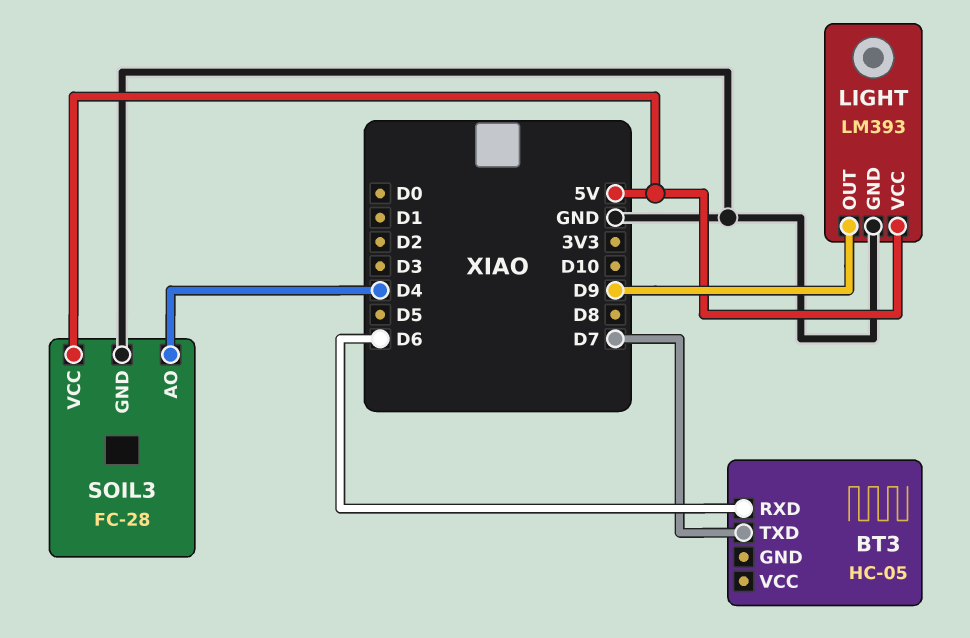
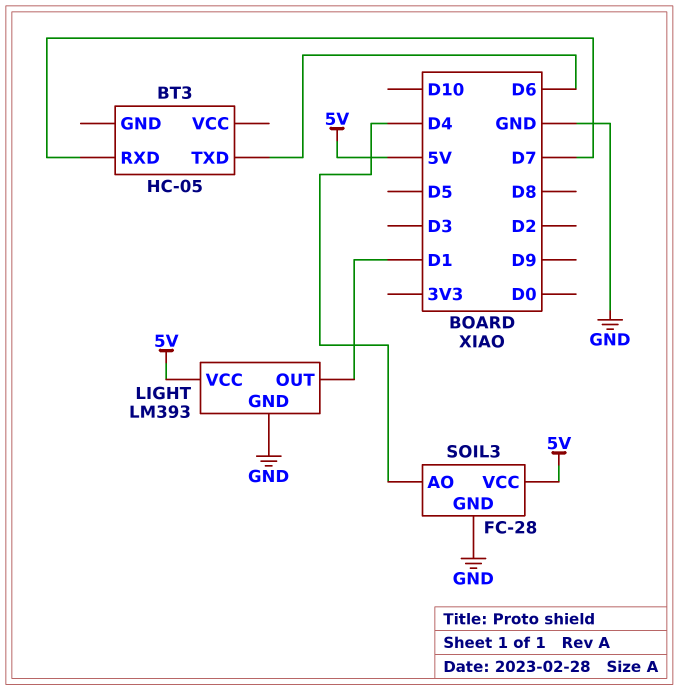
BT3 pin RXD: D6 -> D7
BT3 pin TXD: D7 -> D6
LIGHT pin OUT: D9 -> D1

